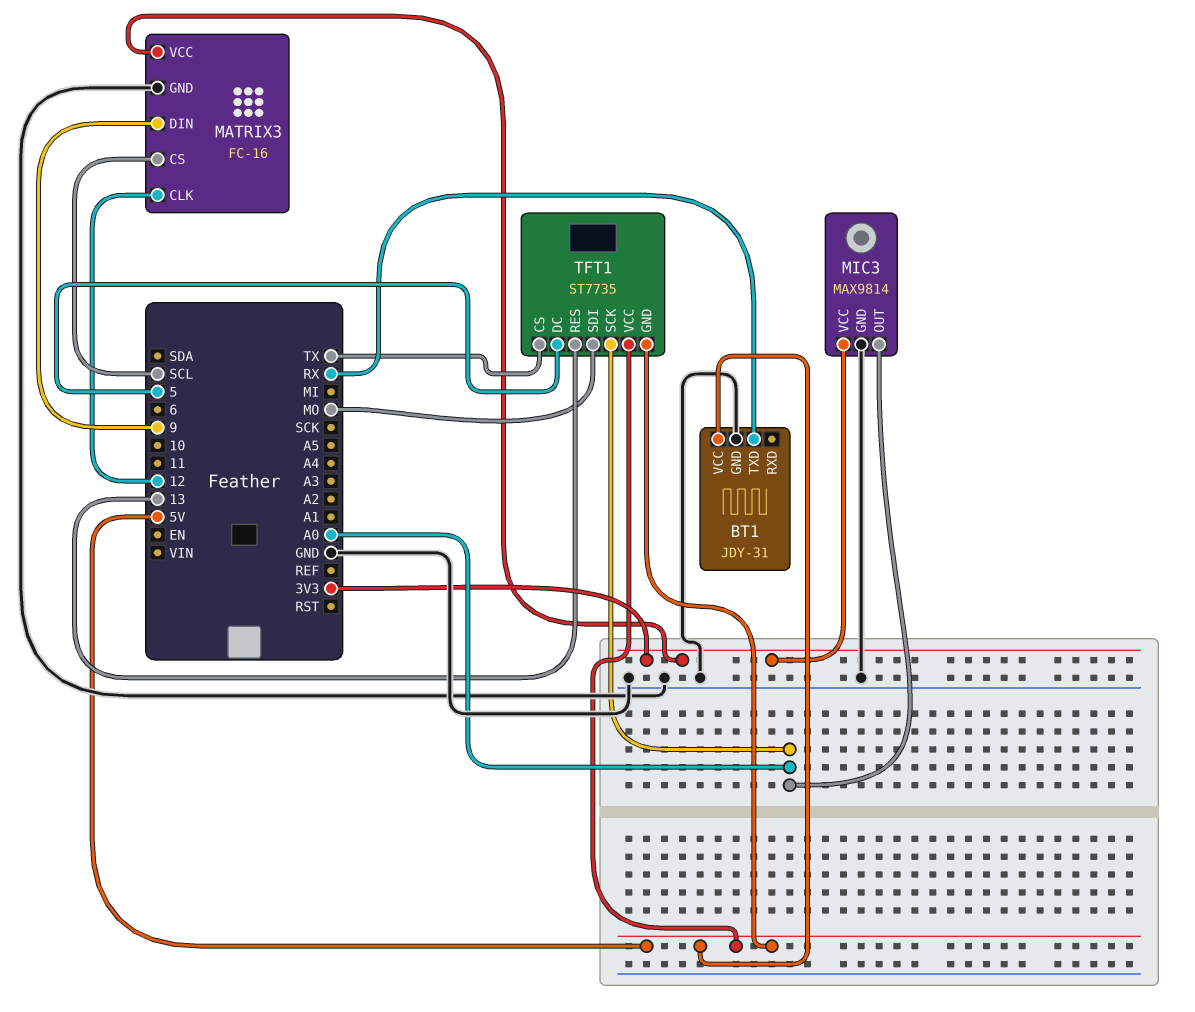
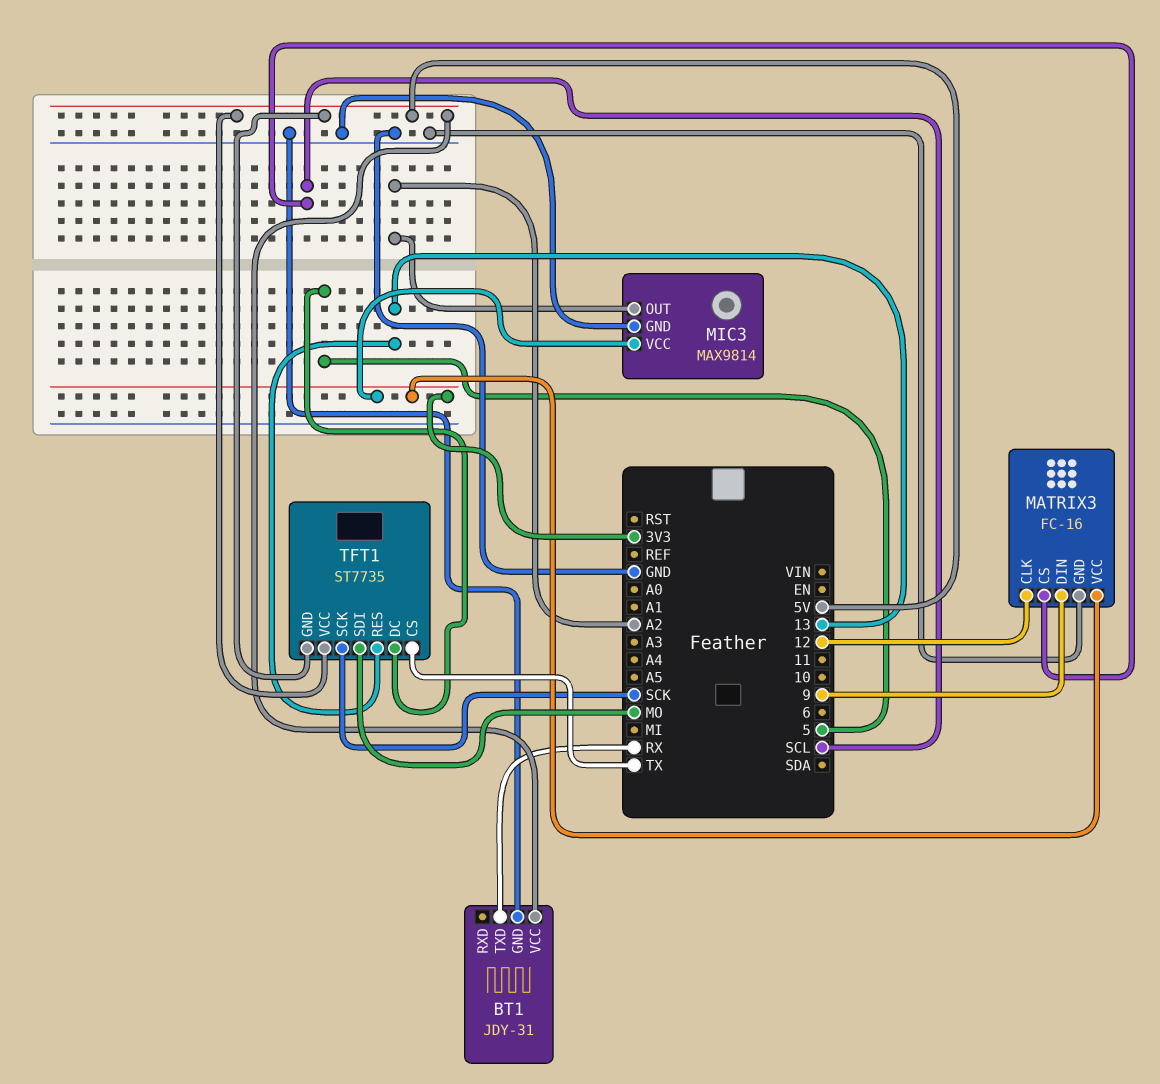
MIC3 pin OUT: A0 -> A2
TFT1 pin SCK: A0 -> SCK

